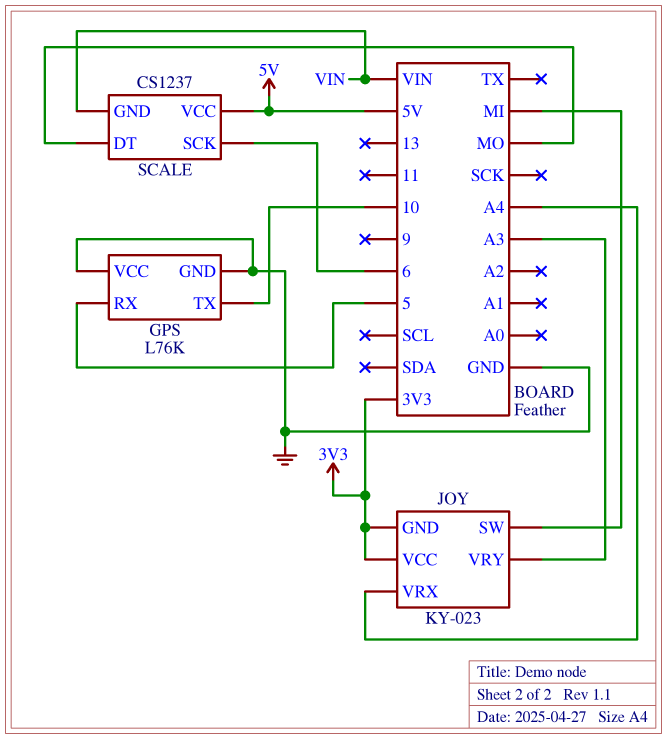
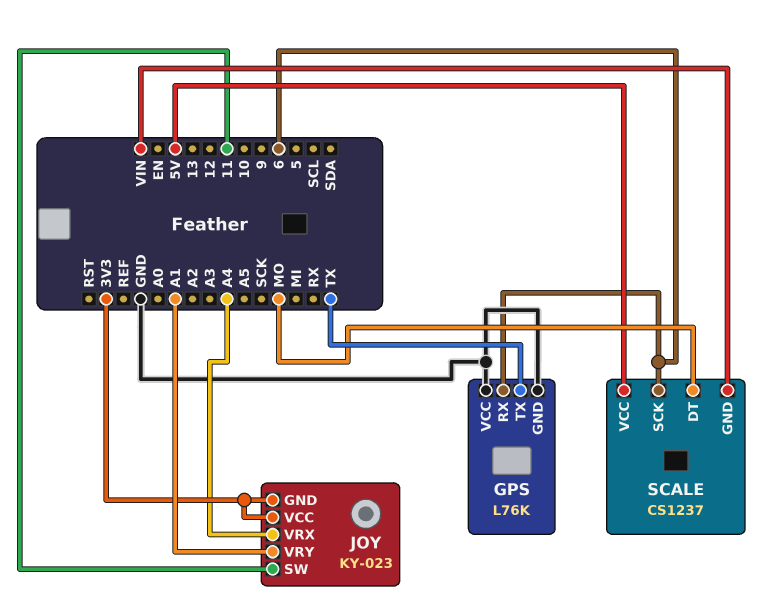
GPS pin RX: 5 -> 6
GPS pin TX: 10 -> TX
JOY pin SW: MI -> 11
JOY pin VRY: A3 -> A1

